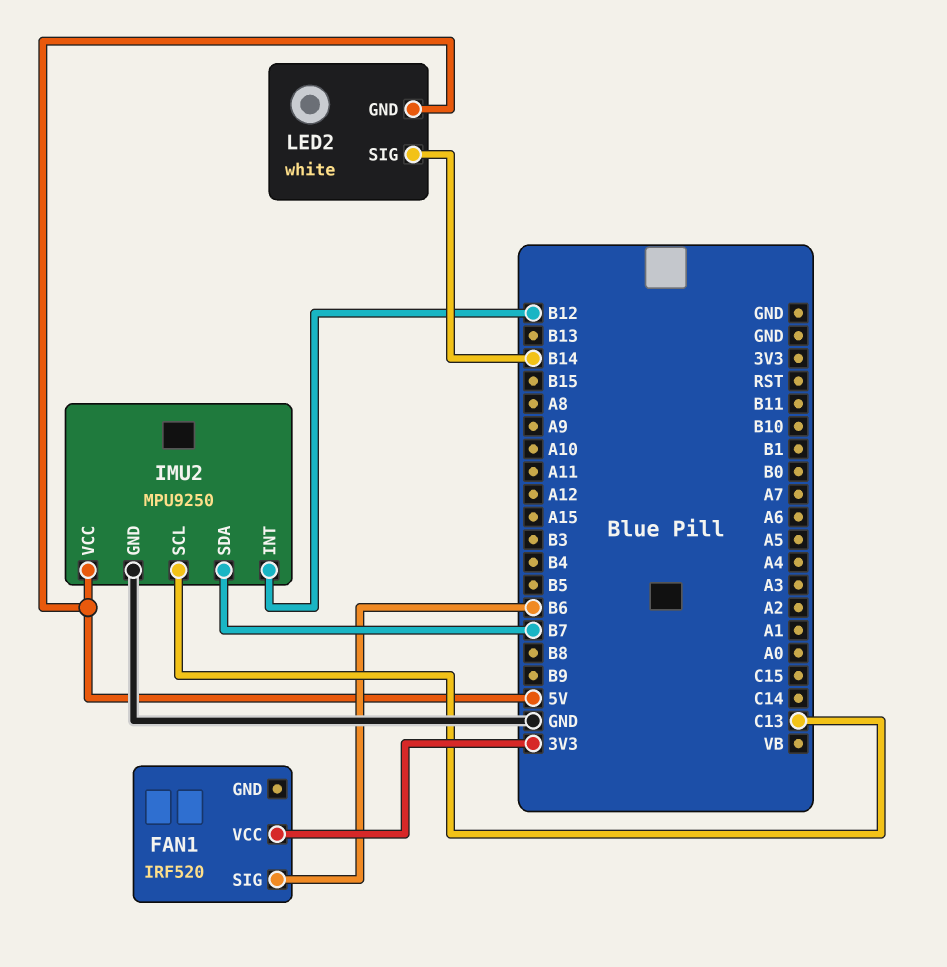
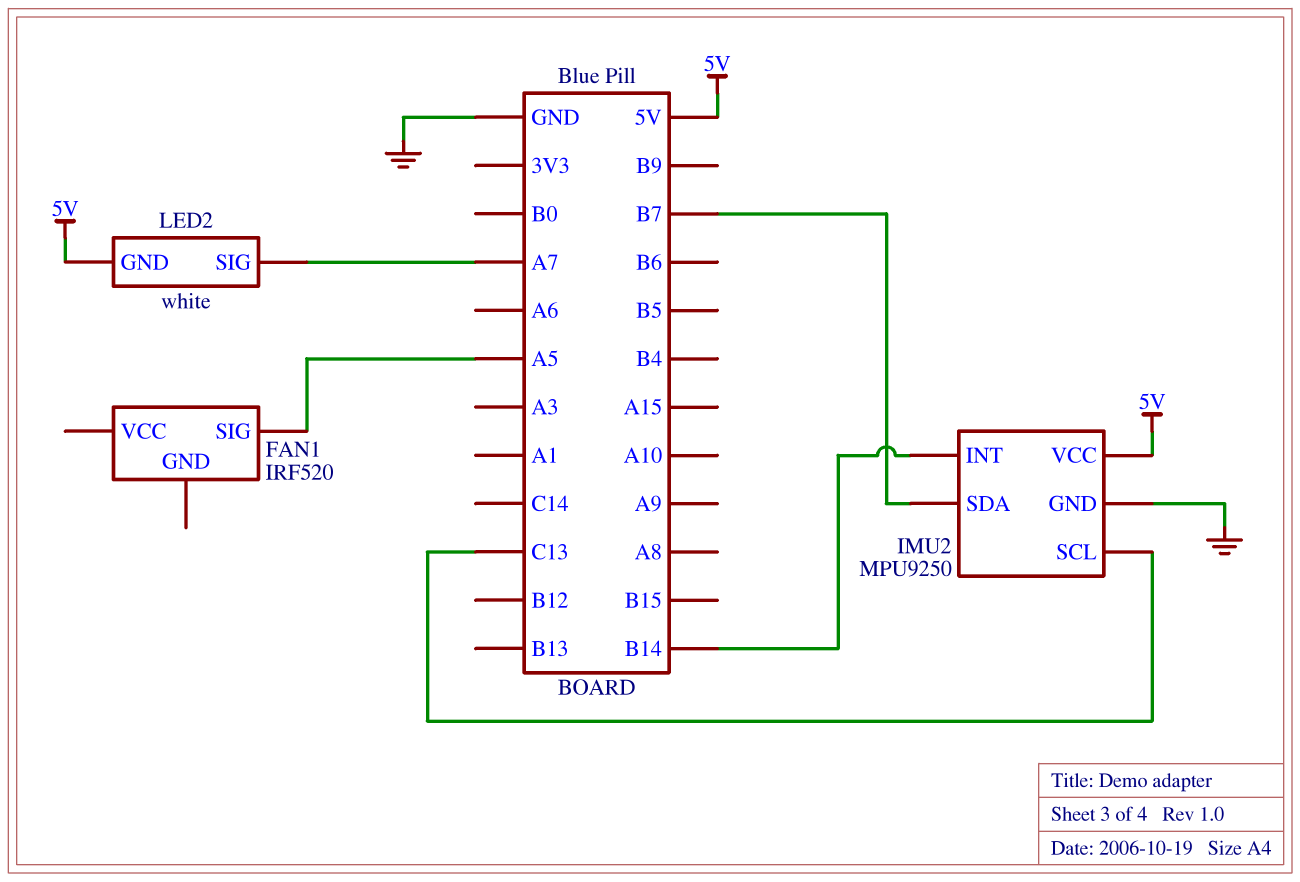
FAN1 pin SIG: B6 -> A5
FAN1 pin VCC: 3V3 -> none
IMU2 pin INT: B12 -> B14
LED2 pin SIG: B14 -> A7

